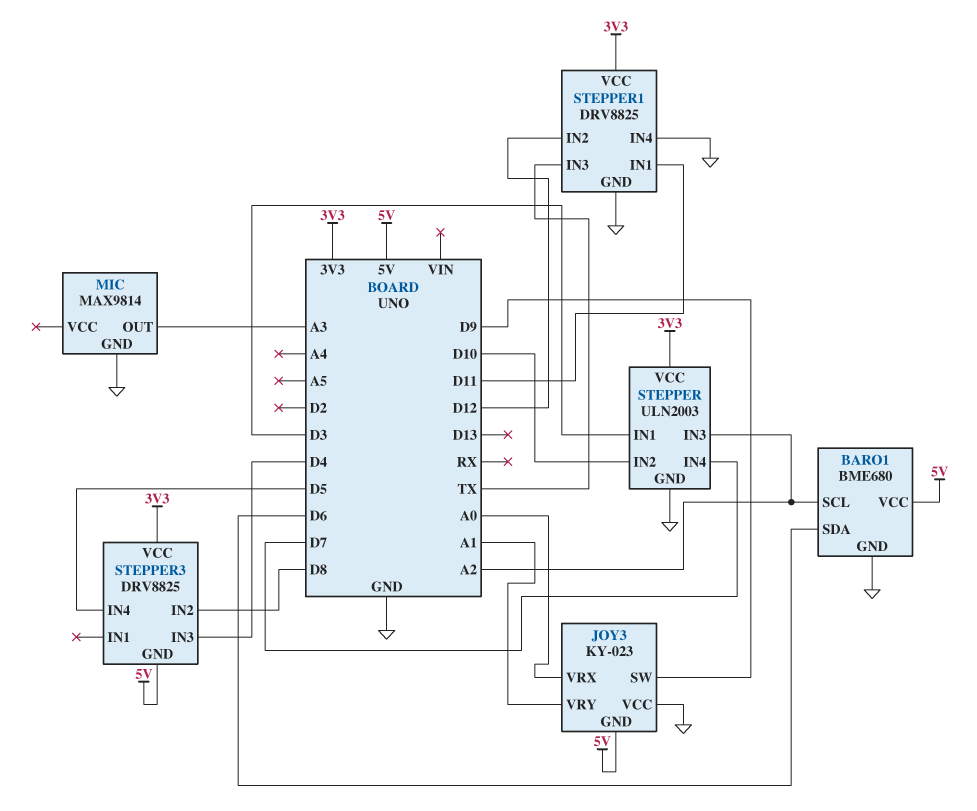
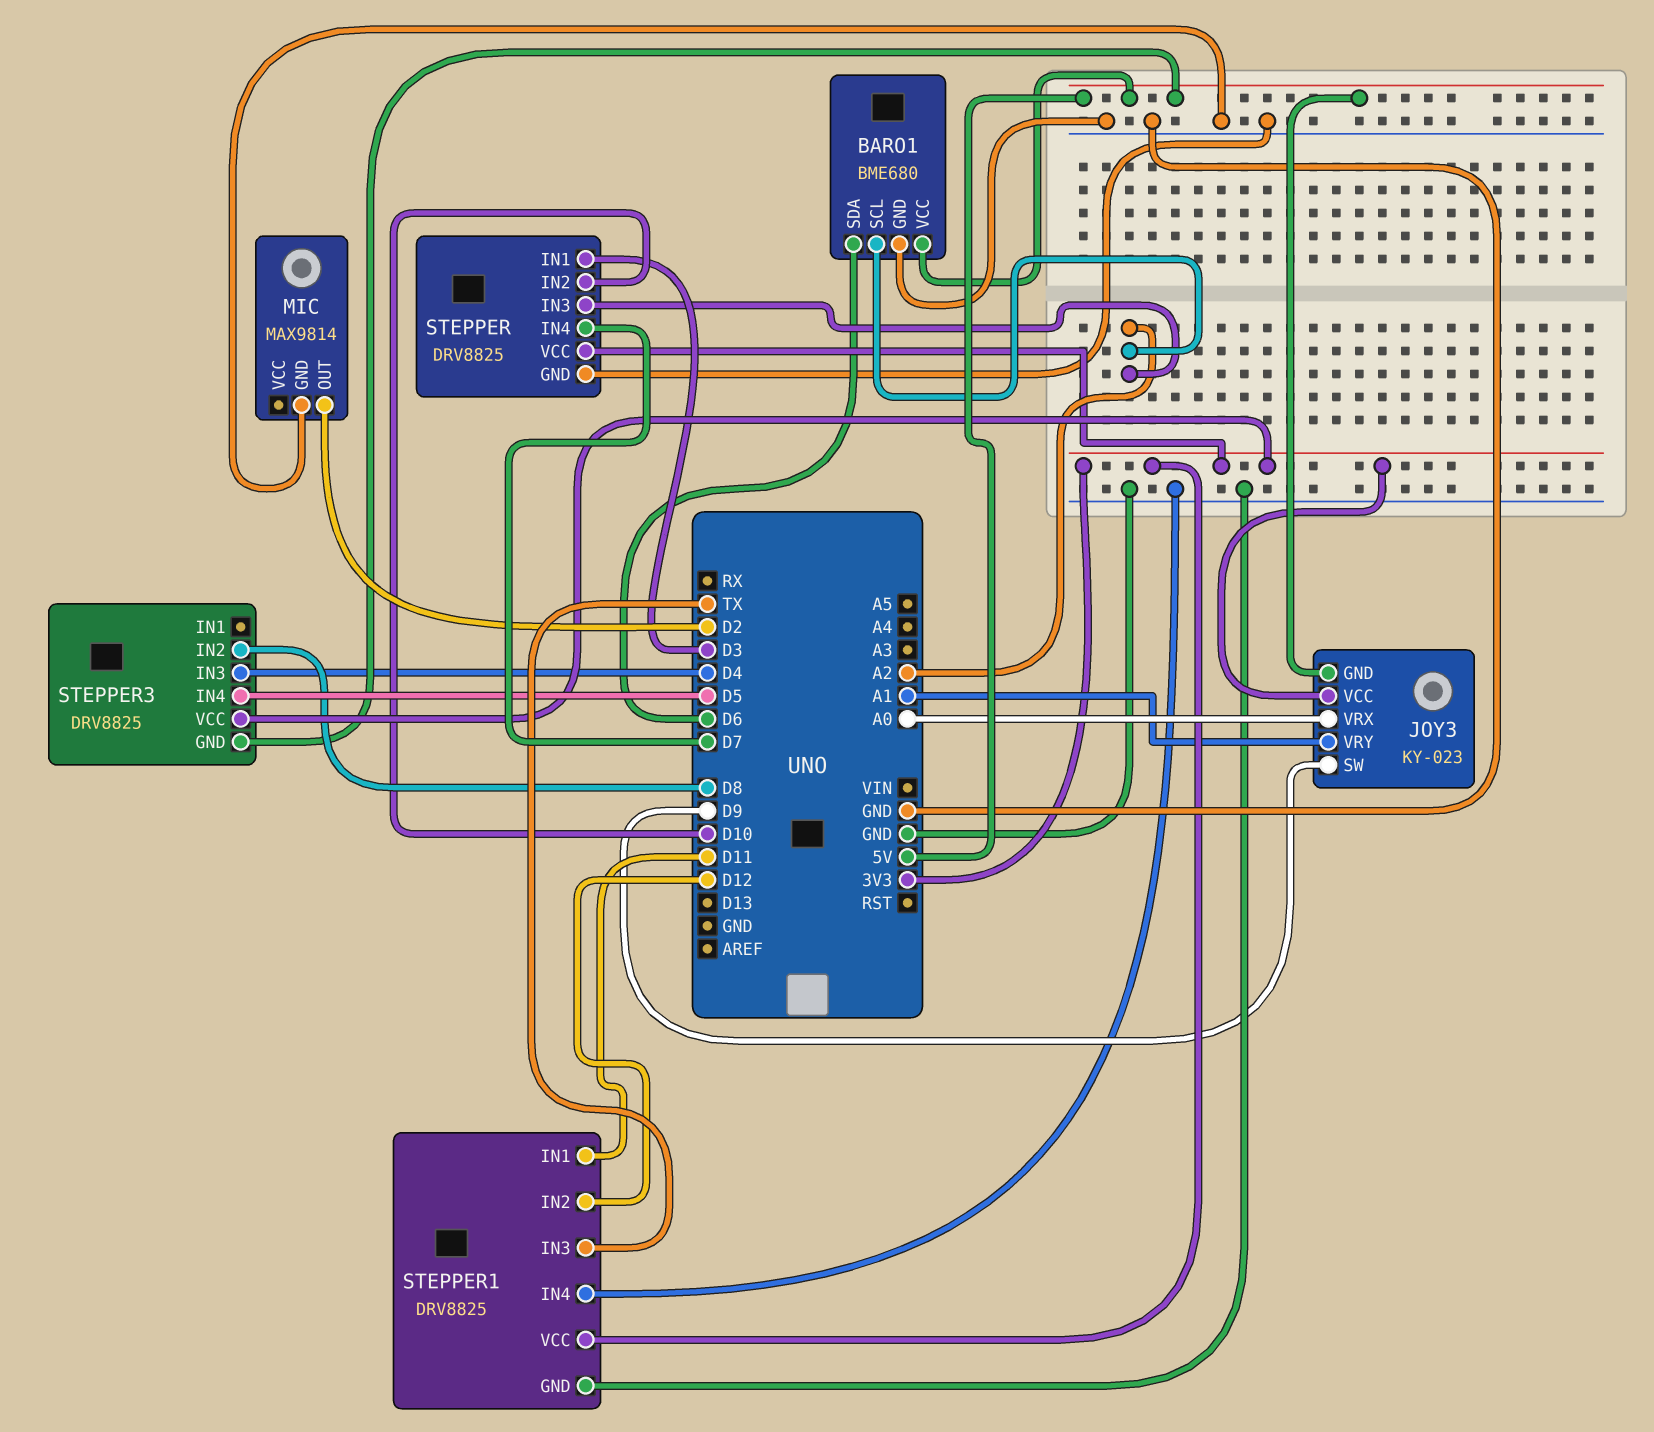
JOY3 pin VCC: GND -> 3V3
MIC pin OUT: A3 -> D2
STEPPER: ULN2003 -> DRV8825

